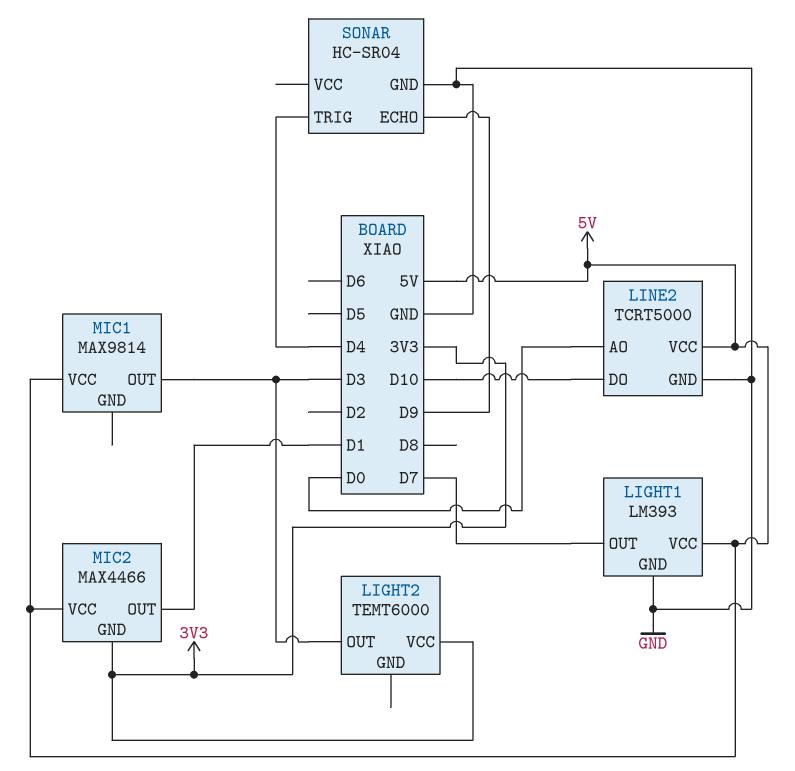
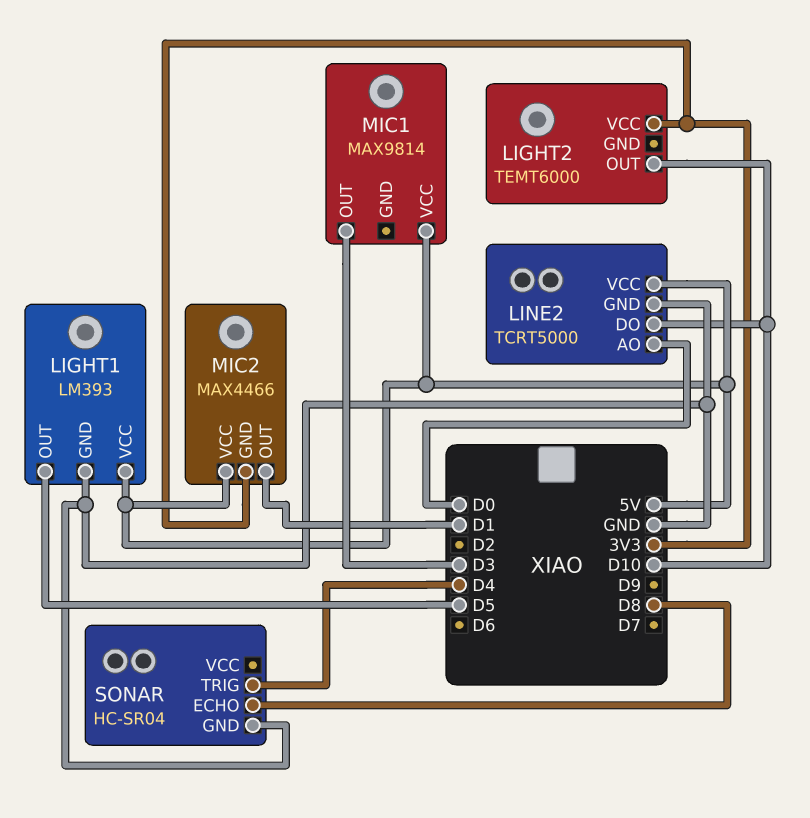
LIGHT1 pin OUT: D7 -> D5
LIGHT2 pin OUT: D3 -> D10
SONAR pin ECHO: D9 -> D8

